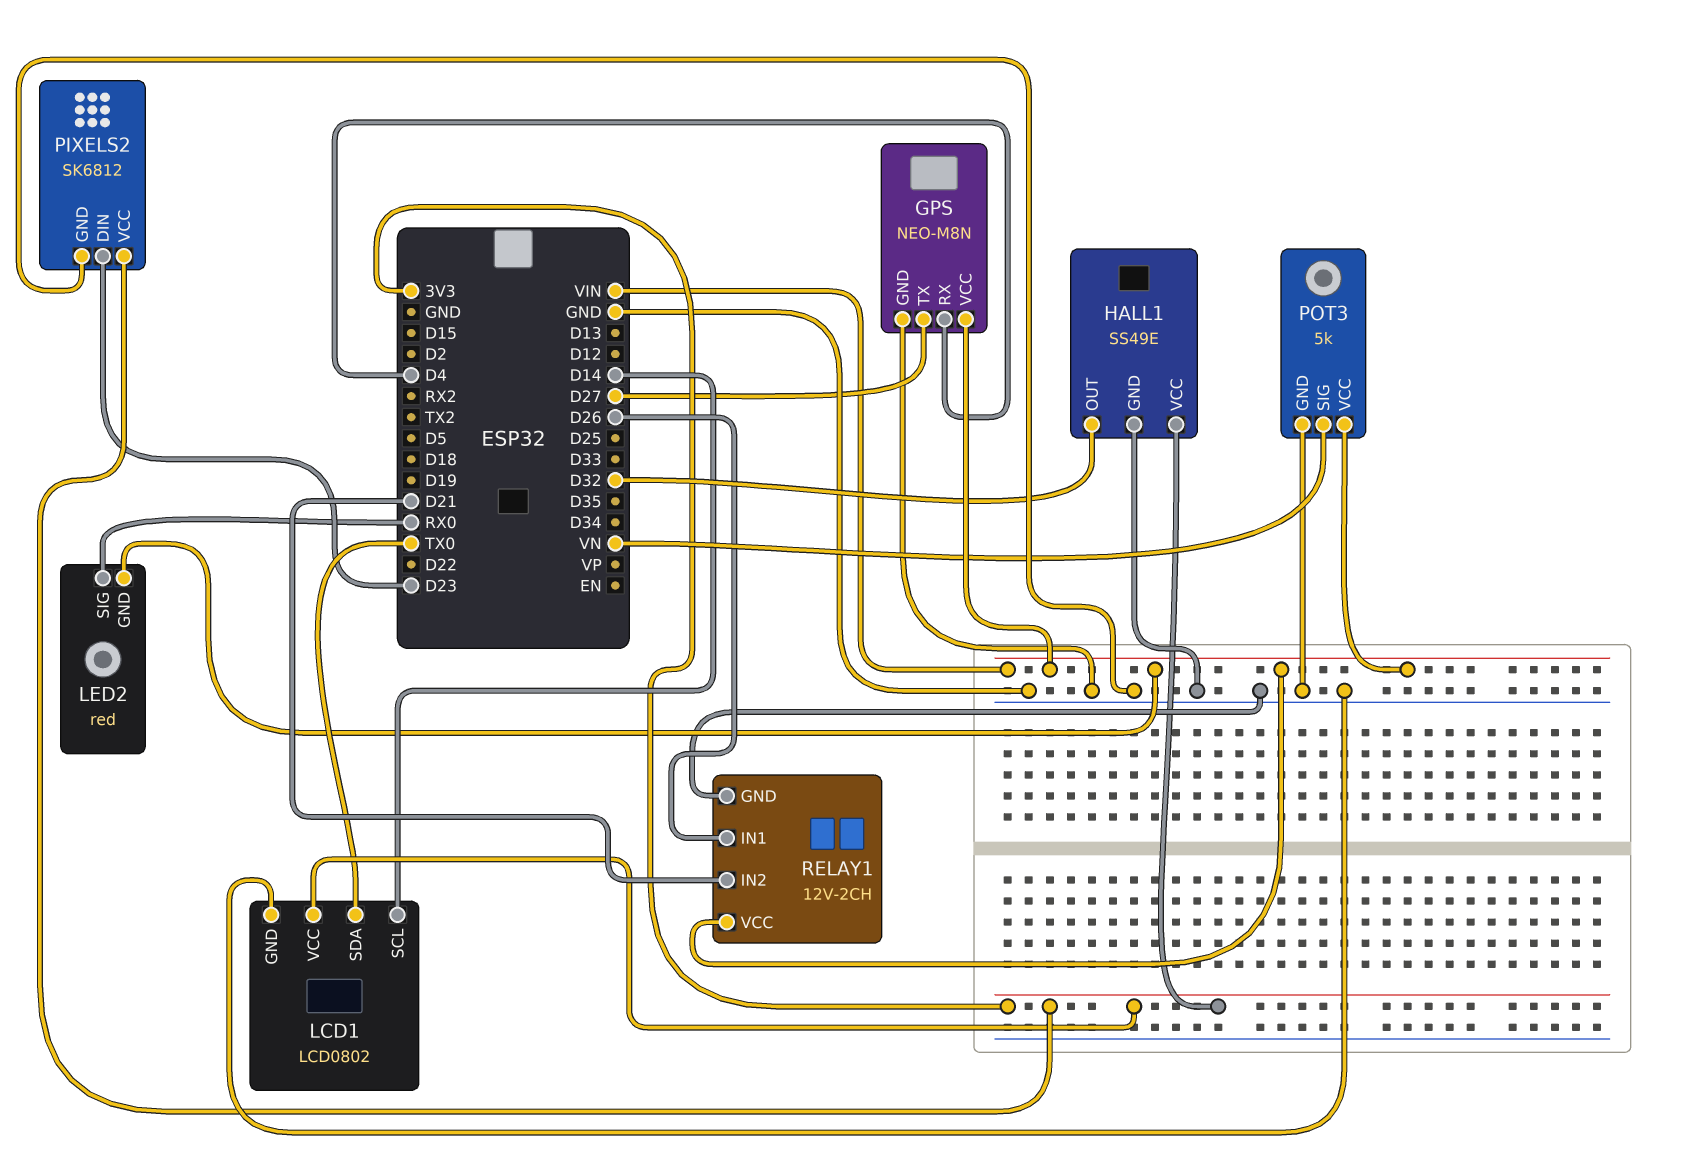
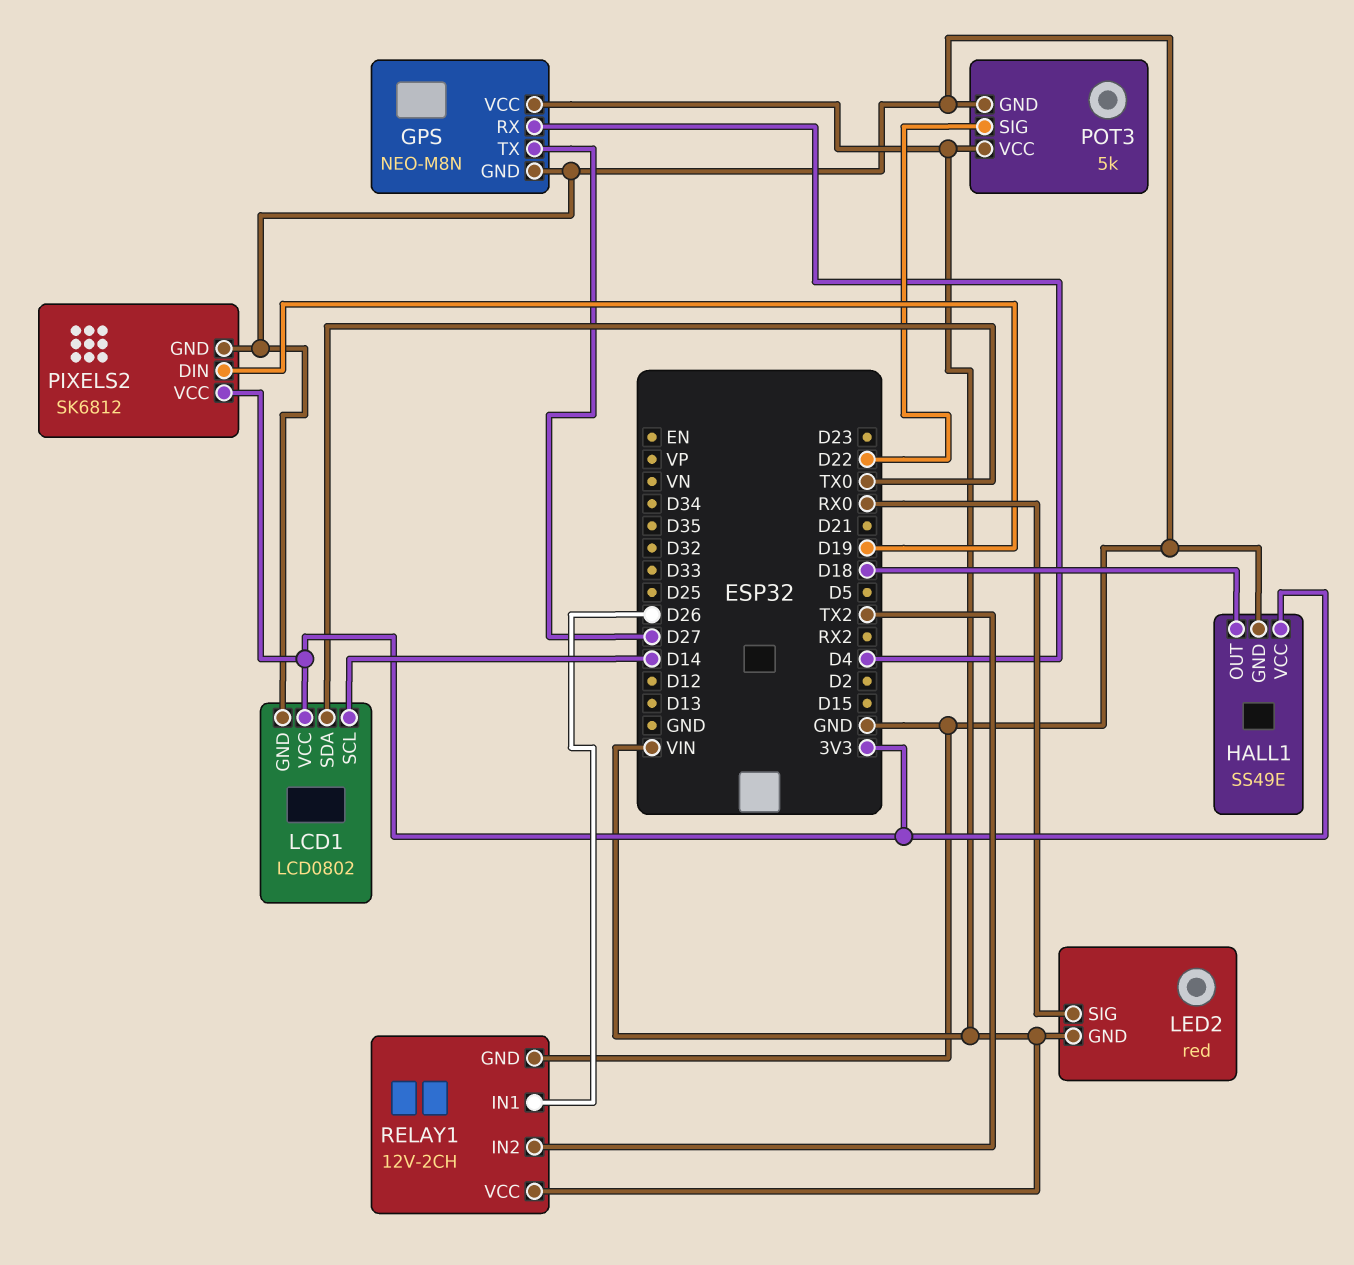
HALL1 pin OUT: D32 -> D18
PIXELS2 pin DIN: D23 -> D19
POT3 pin SIG: VN -> D22
RELAY1 pin IN2: D21 -> TX2

